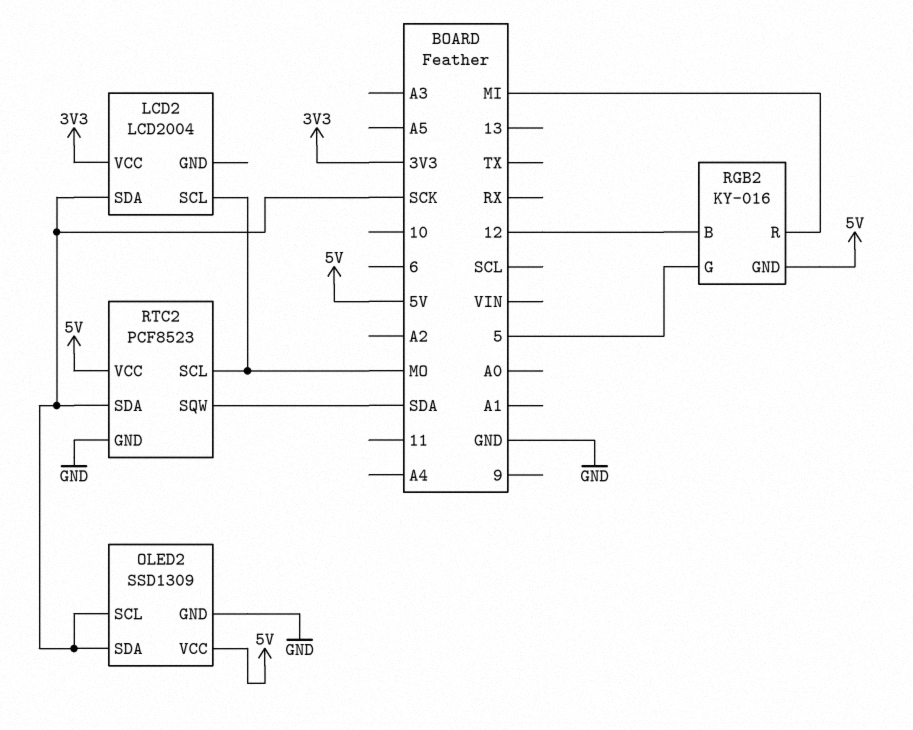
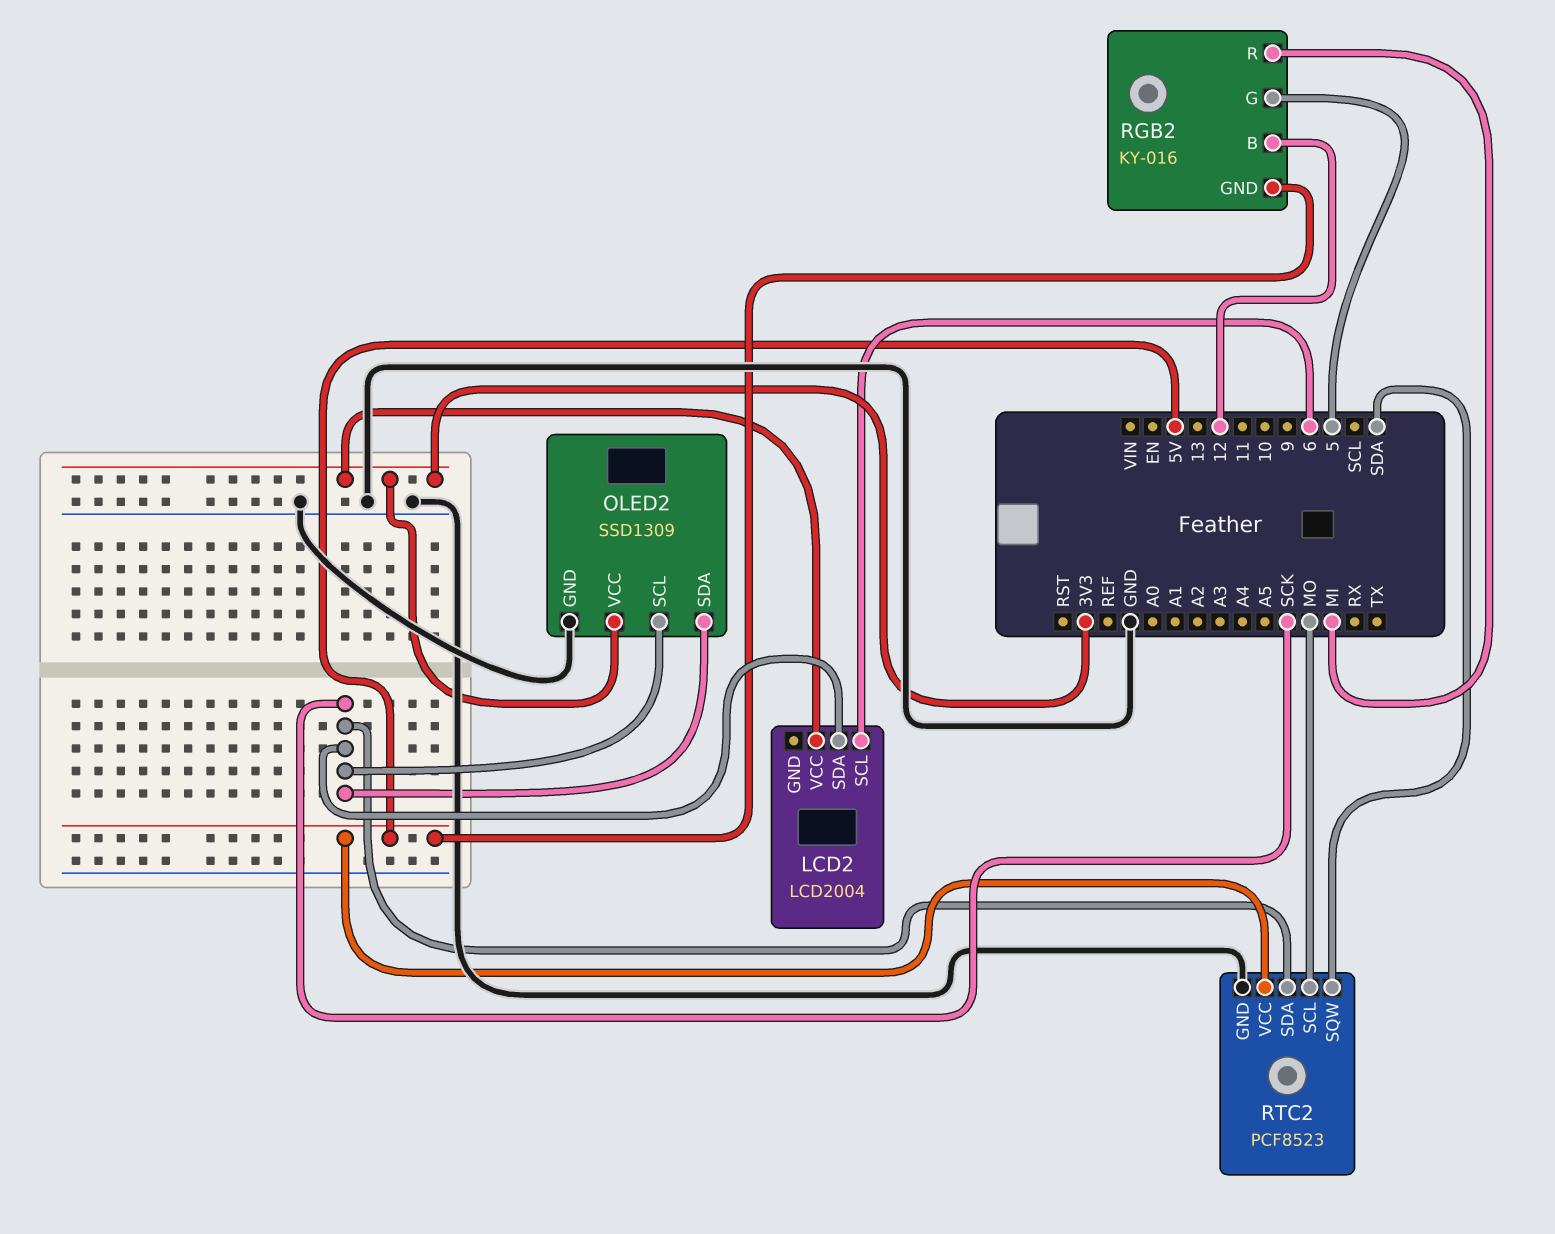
LCD2 pin SCL: MO -> 6
OLED2 pin VCC: 5V -> 3V3

